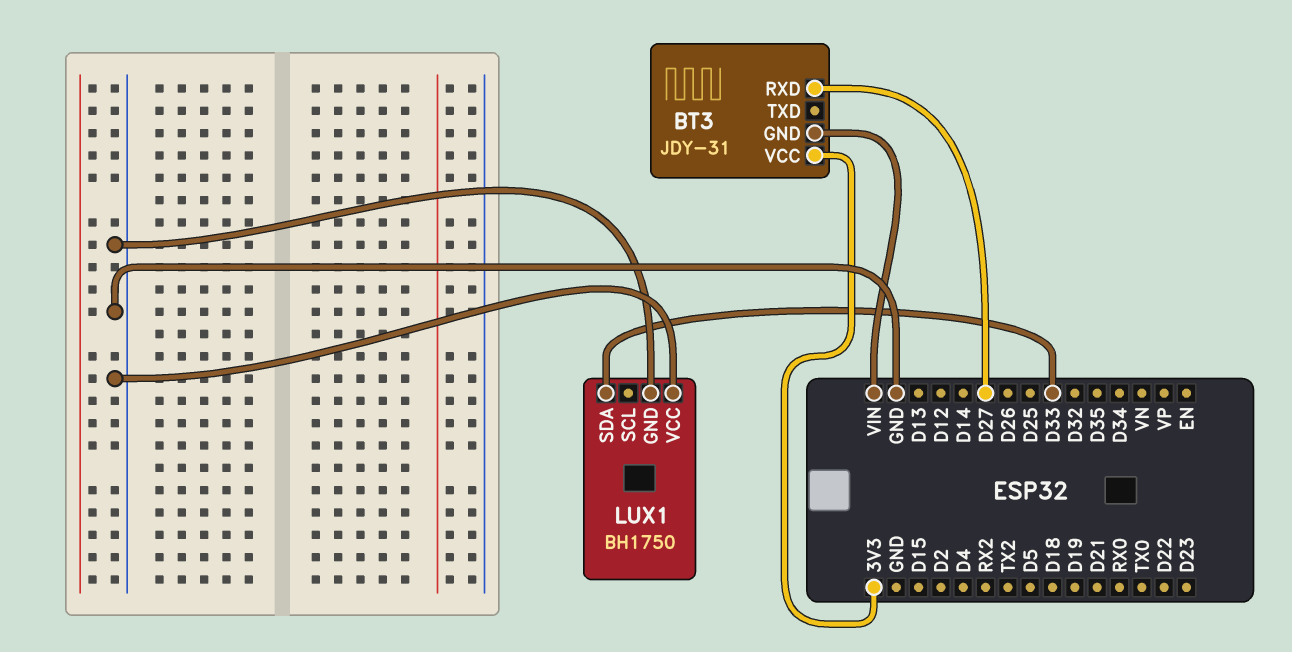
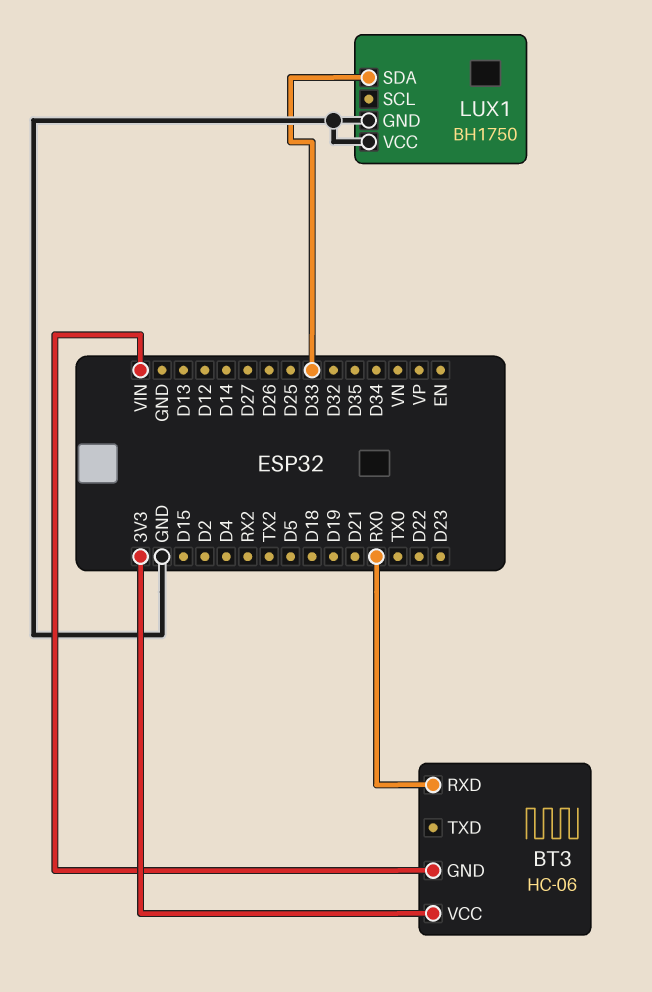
BT3: JDY-31 -> HC-06
BT3 pin RXD: D27 -> RX0

